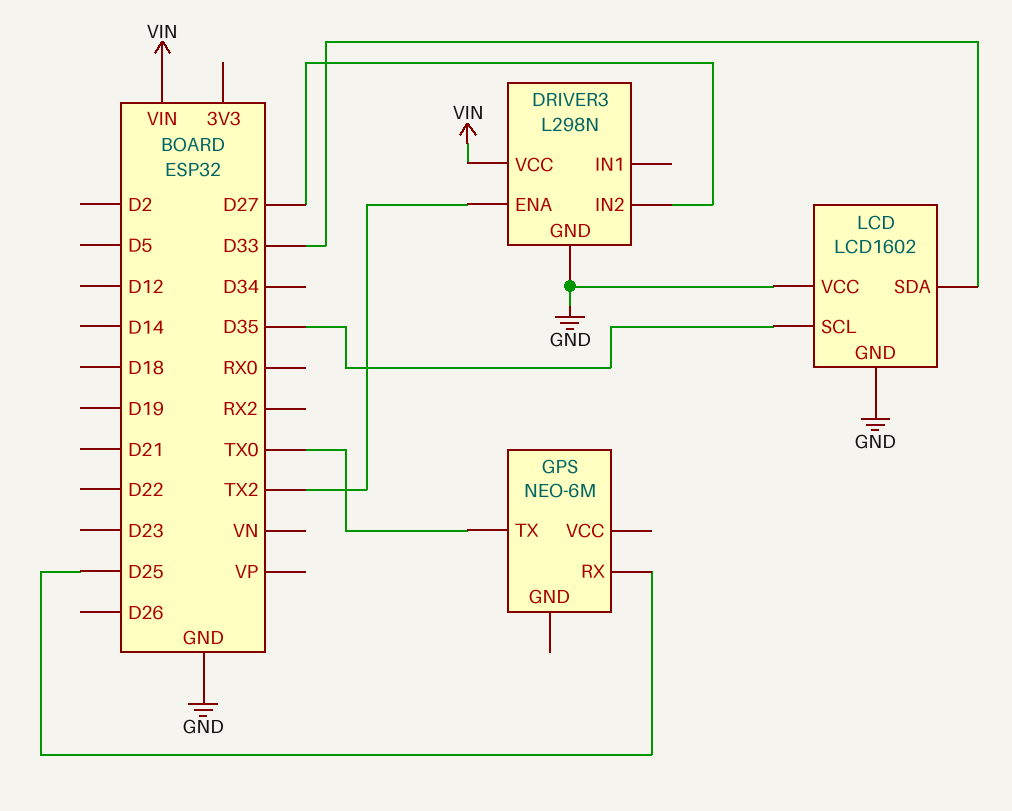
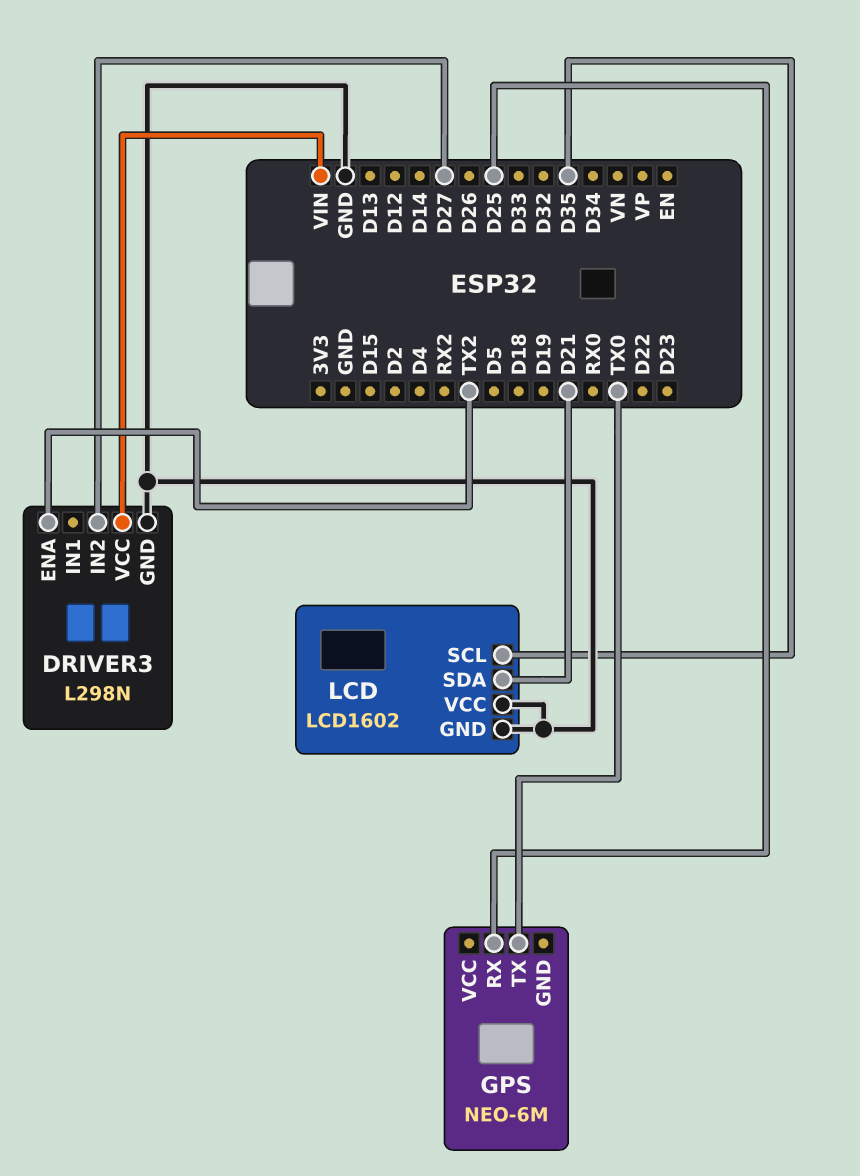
LCD pin SDA: D33 -> D21

